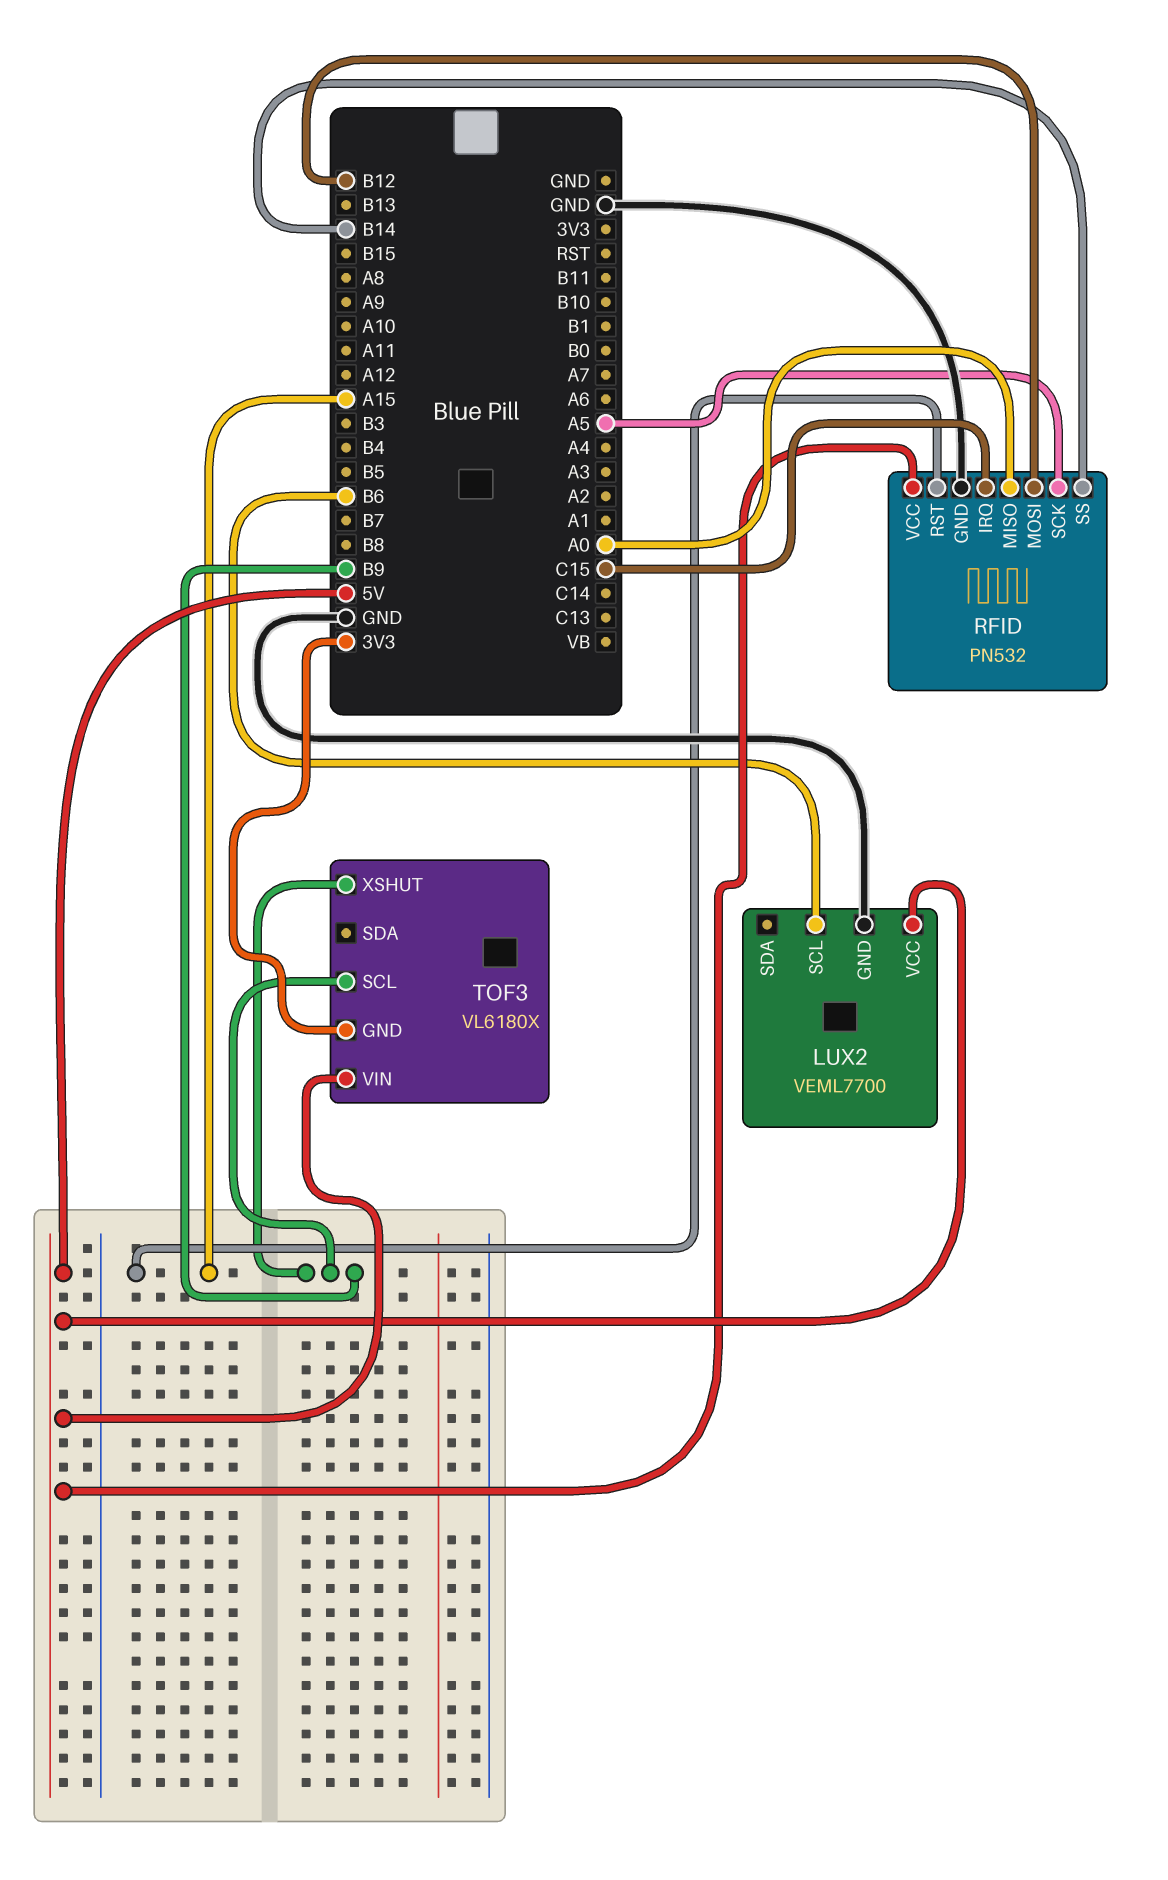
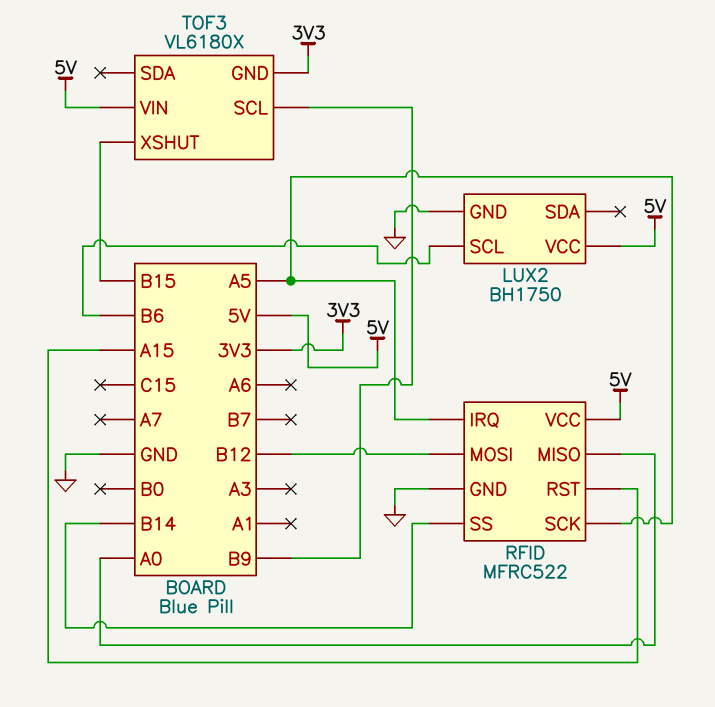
LUX2: VEML7700 -> BH1750
RFID: PN532 -> MFRC522
RFID pin IRQ: C15 -> A5
TOF3 pin XSHUT: B9 -> B15

